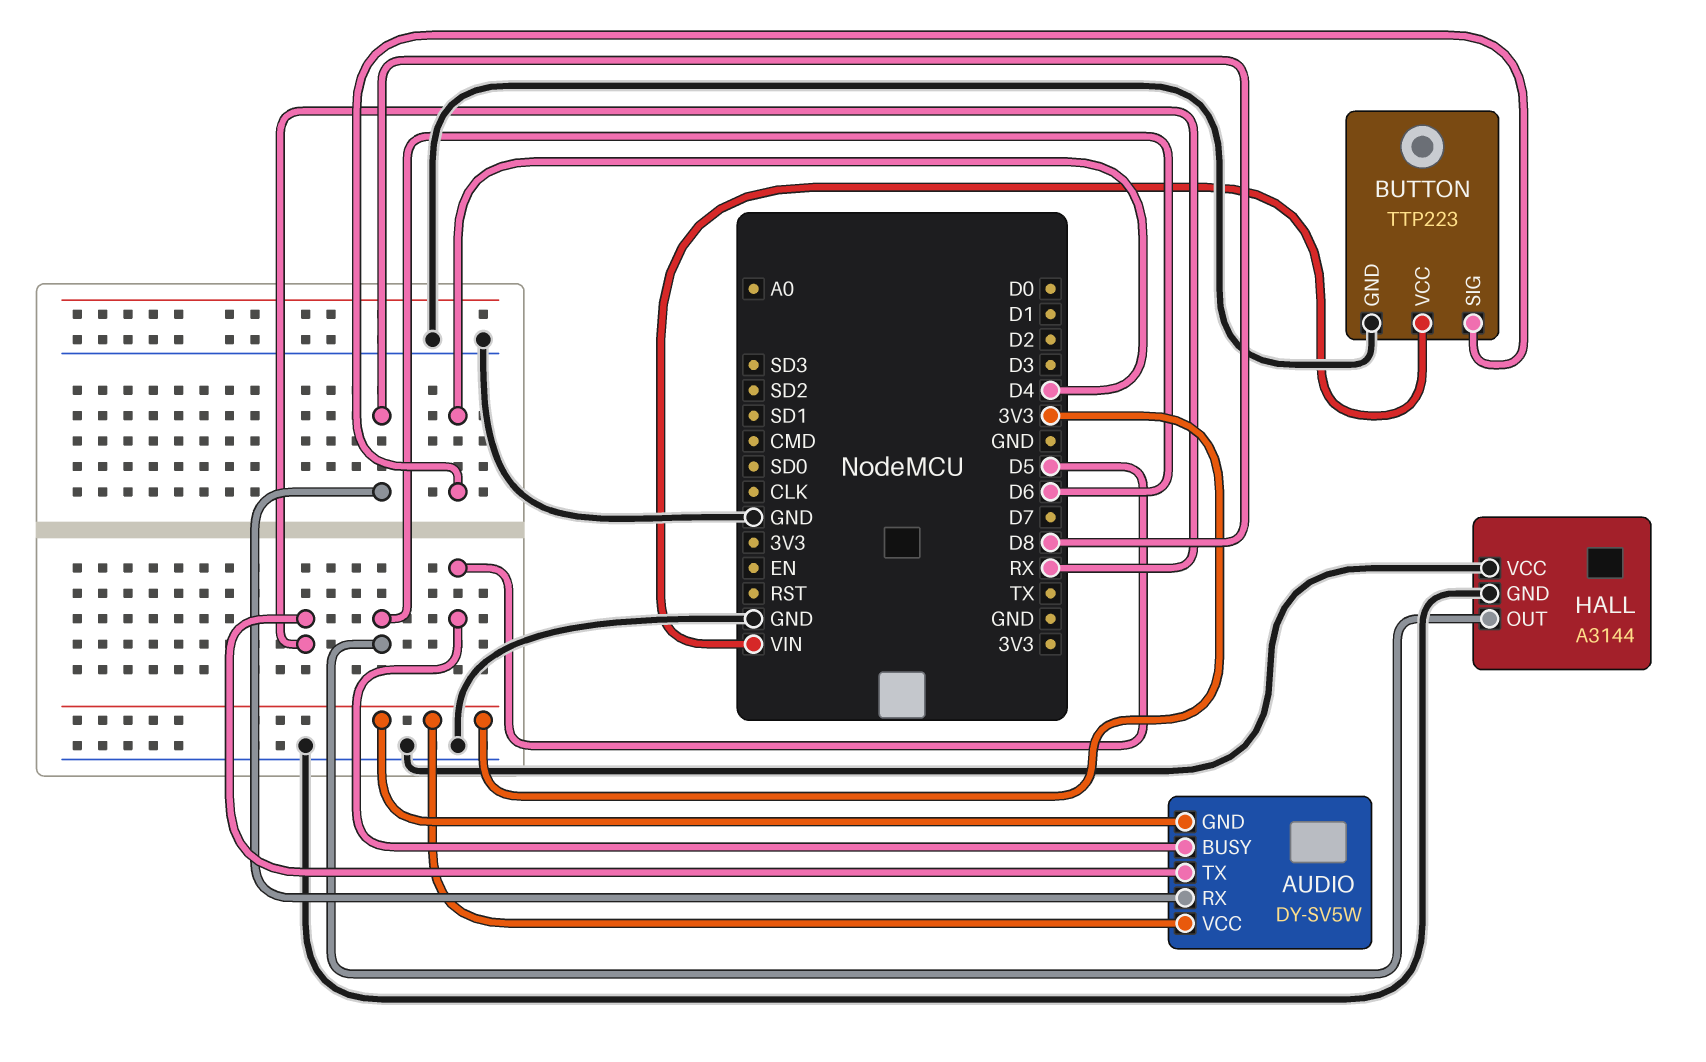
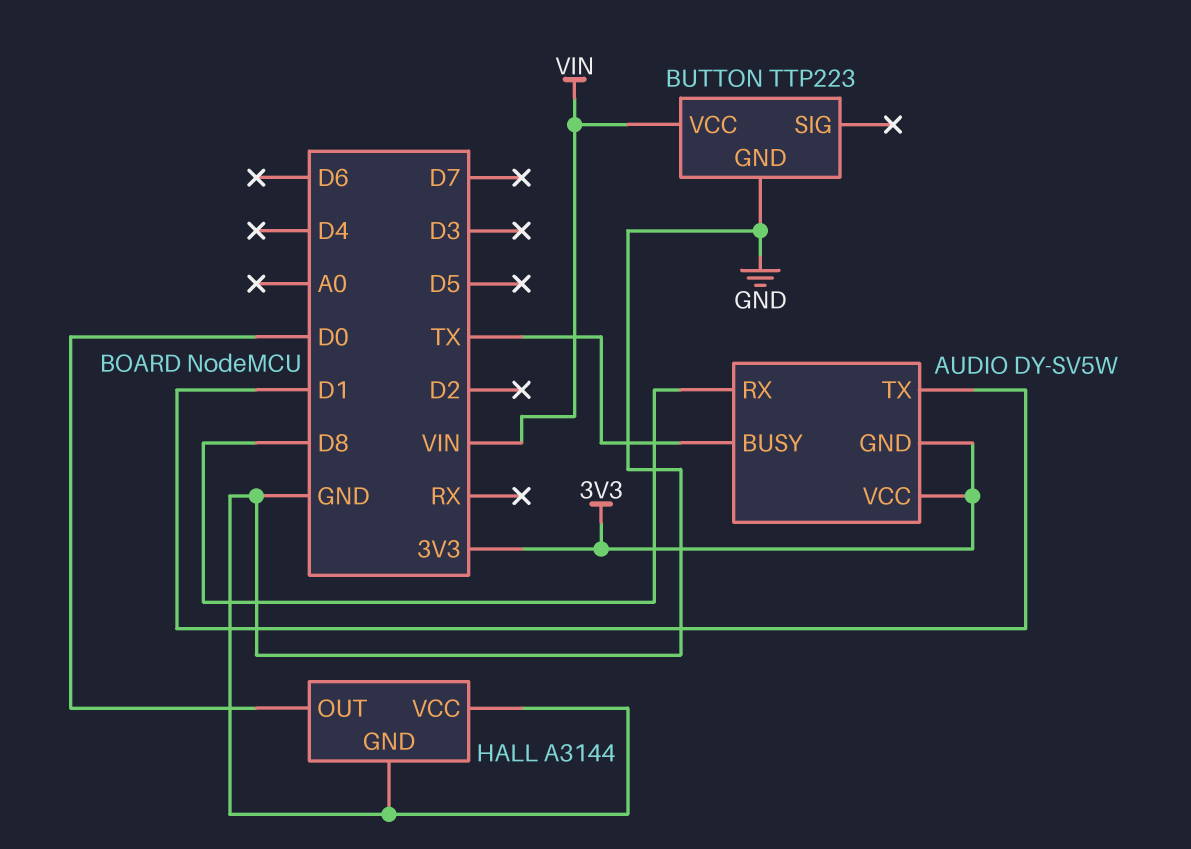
AUDIO pin BUSY: D5 -> TX
AUDIO pin TX: RX -> D1
BUTTON pin SIG: D4 -> none
HALL pin OUT: D6 -> D0

